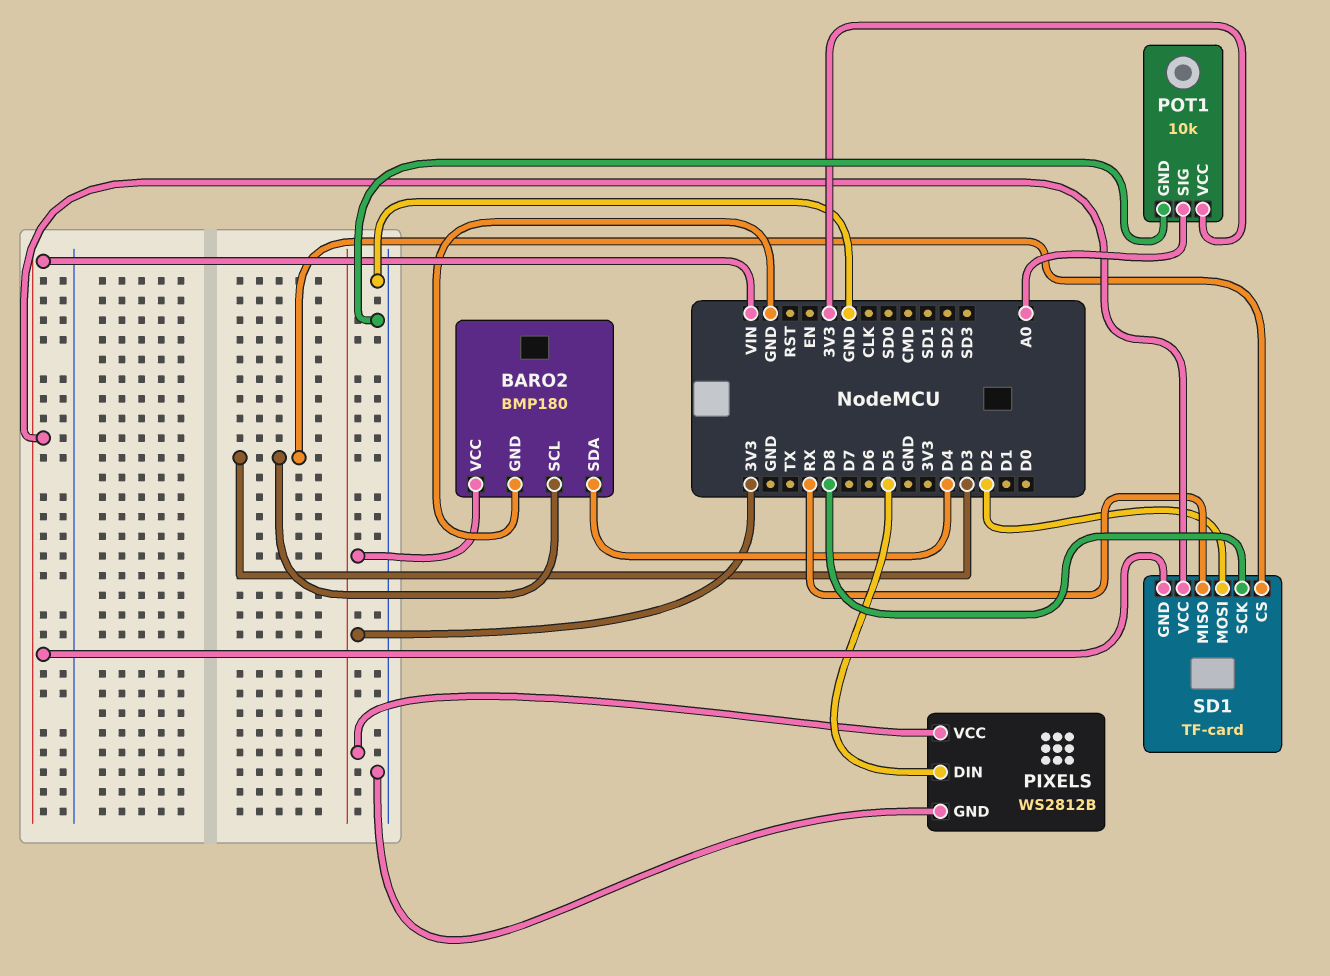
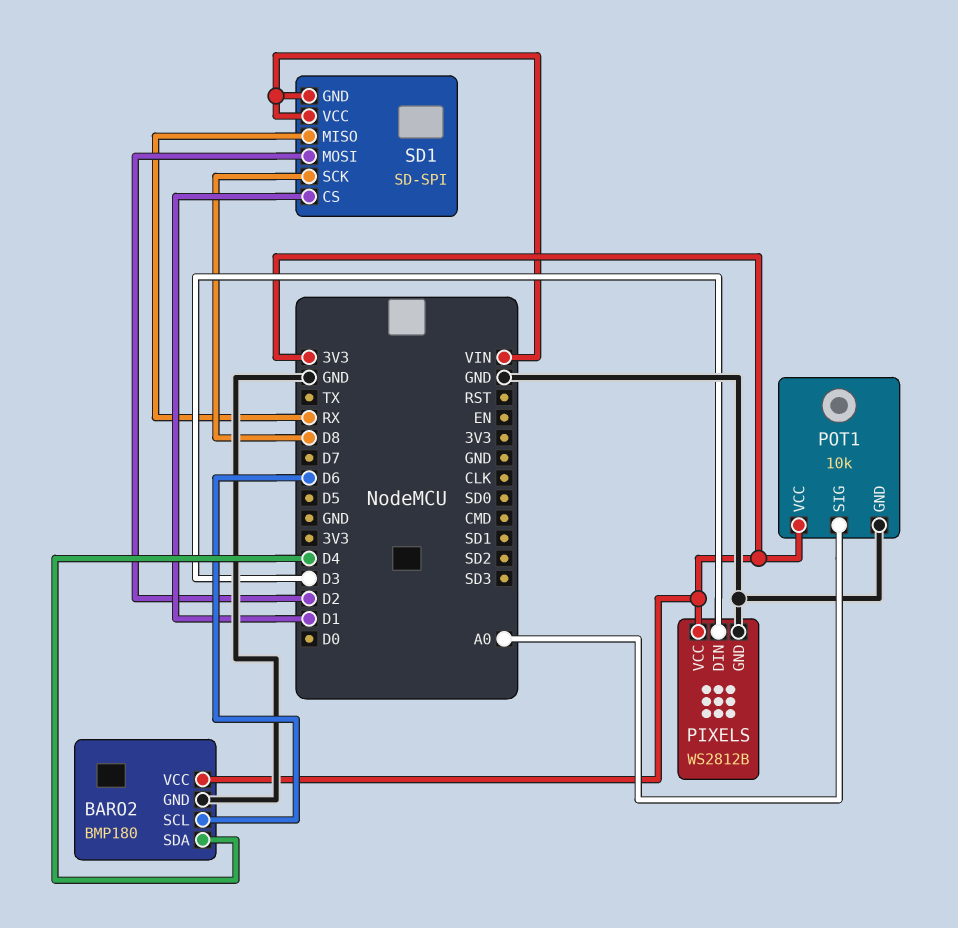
BARO2 pin SCL: D3 -> D6
PIXELS pin DIN: D5 -> D3
SD1: TF-card -> SD-SPI
SD1 pin CS: D3 -> D1

